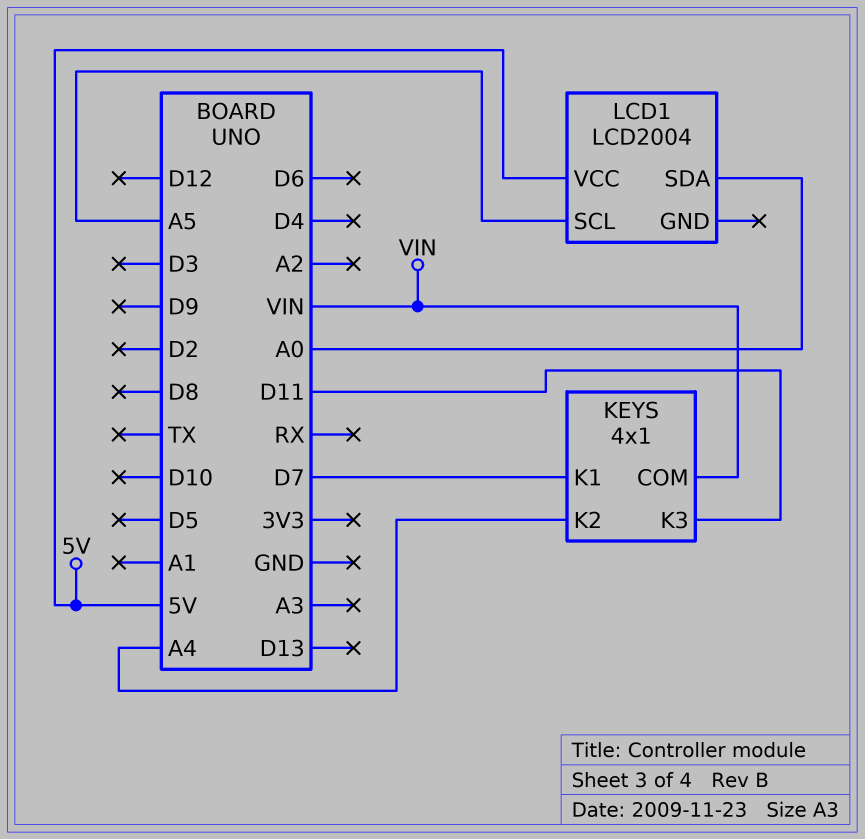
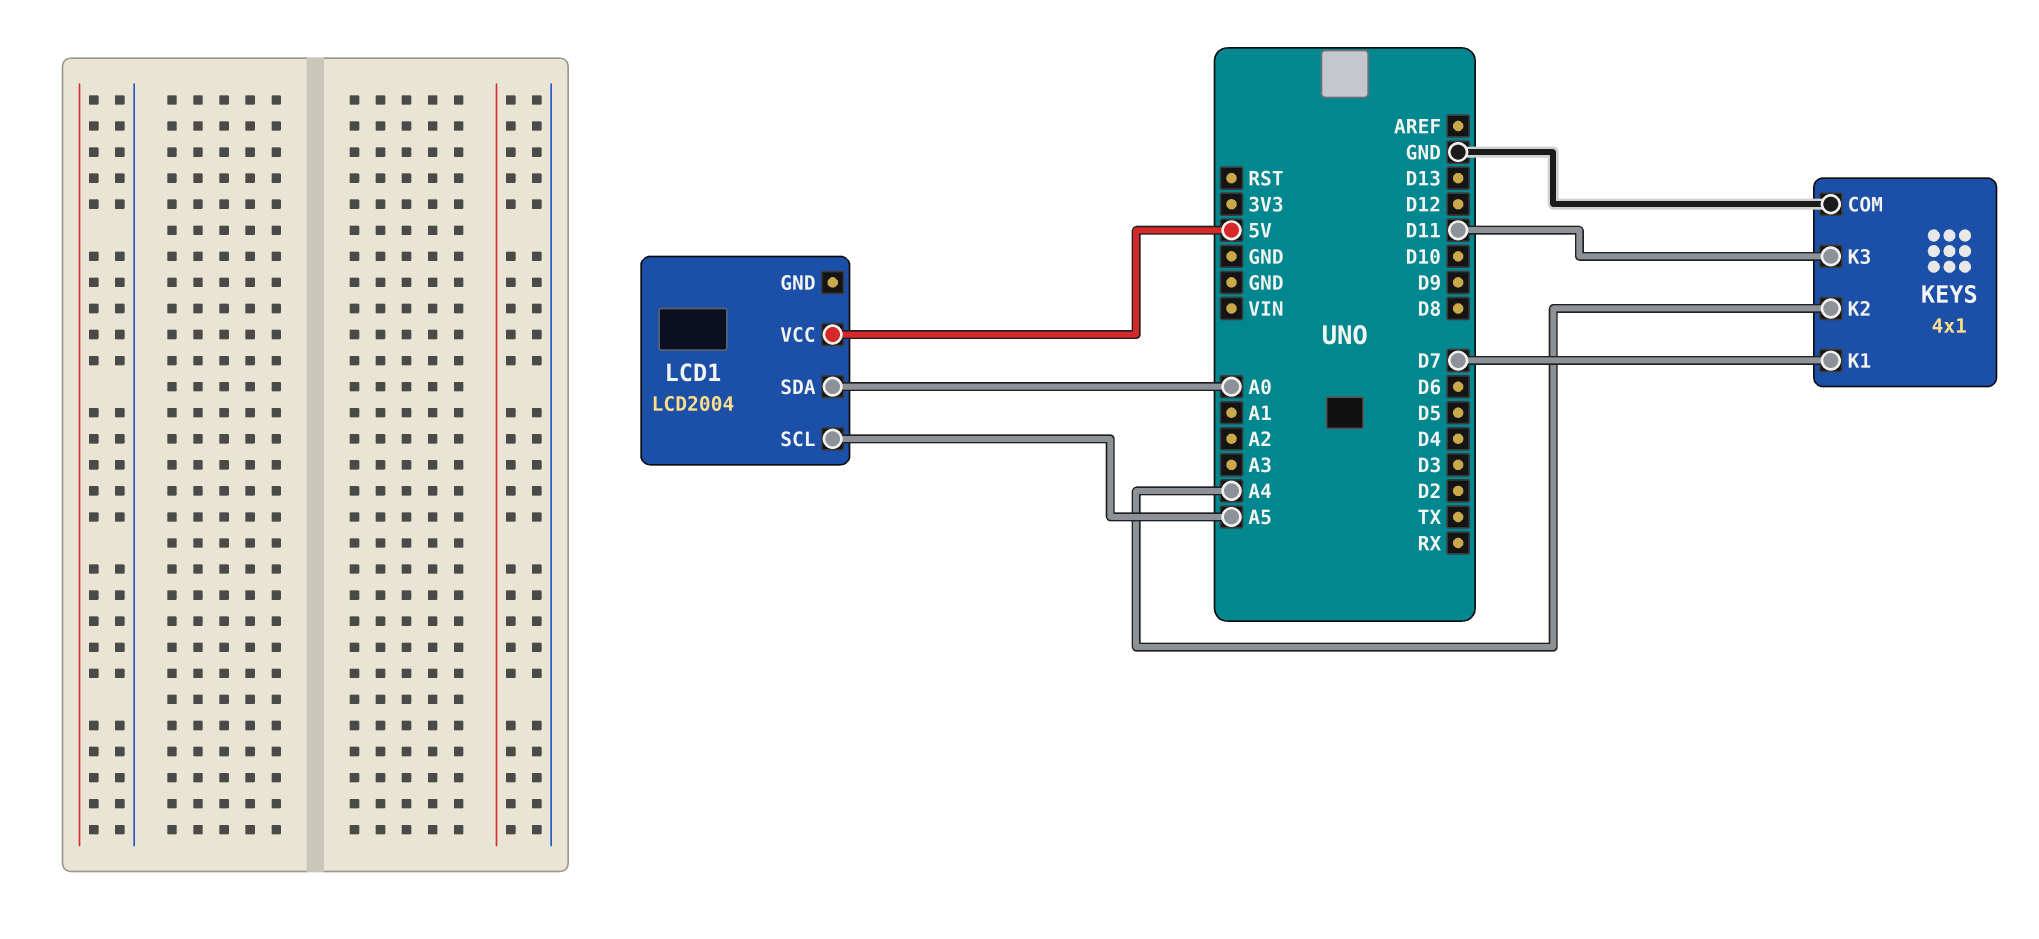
KEYS pin COM: VIN -> GND

